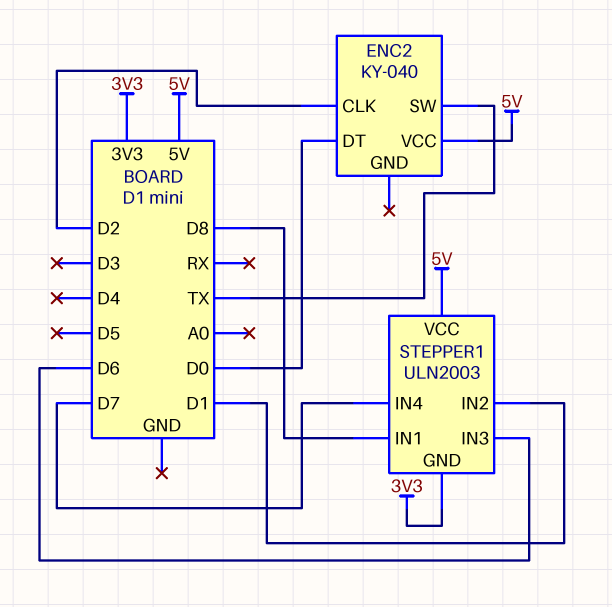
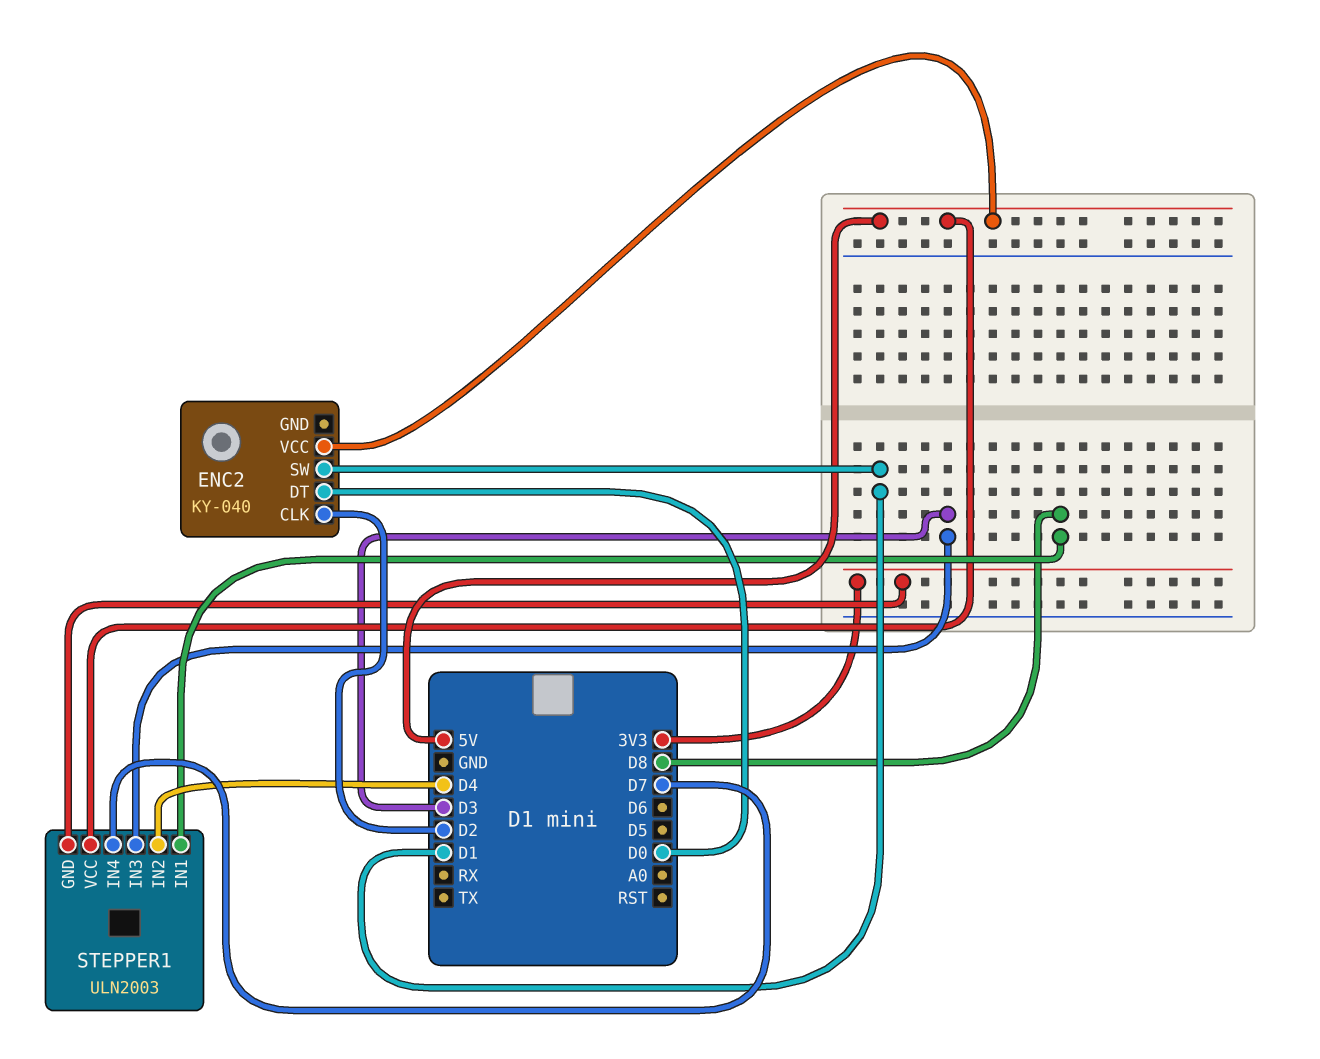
ENC2 pin SW: TX -> D1
STEPPER1 pin IN2: D1 -> D4
STEPPER1 pin IN3: D6 -> D3

